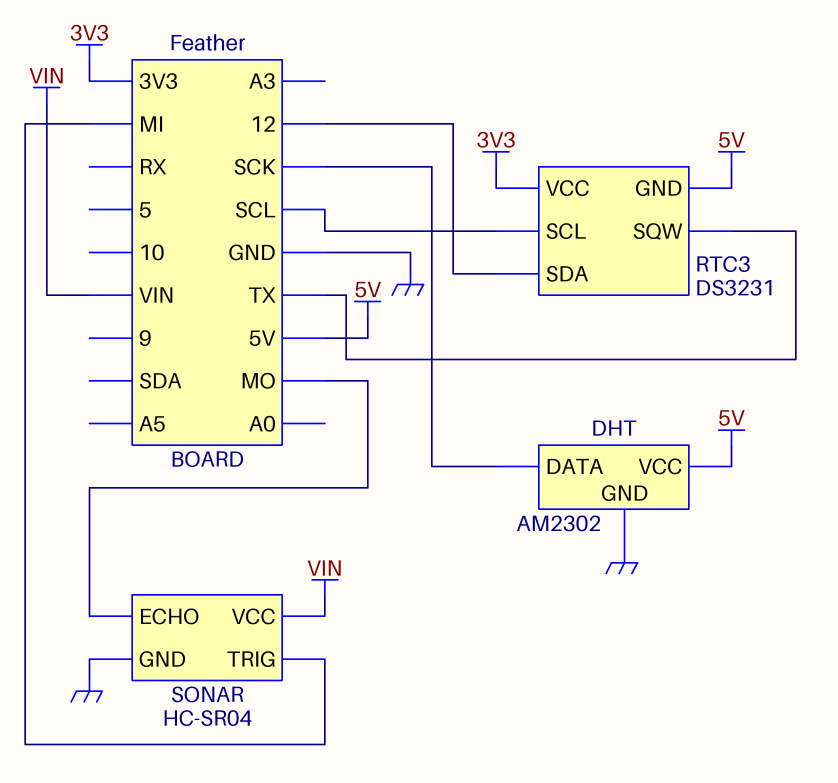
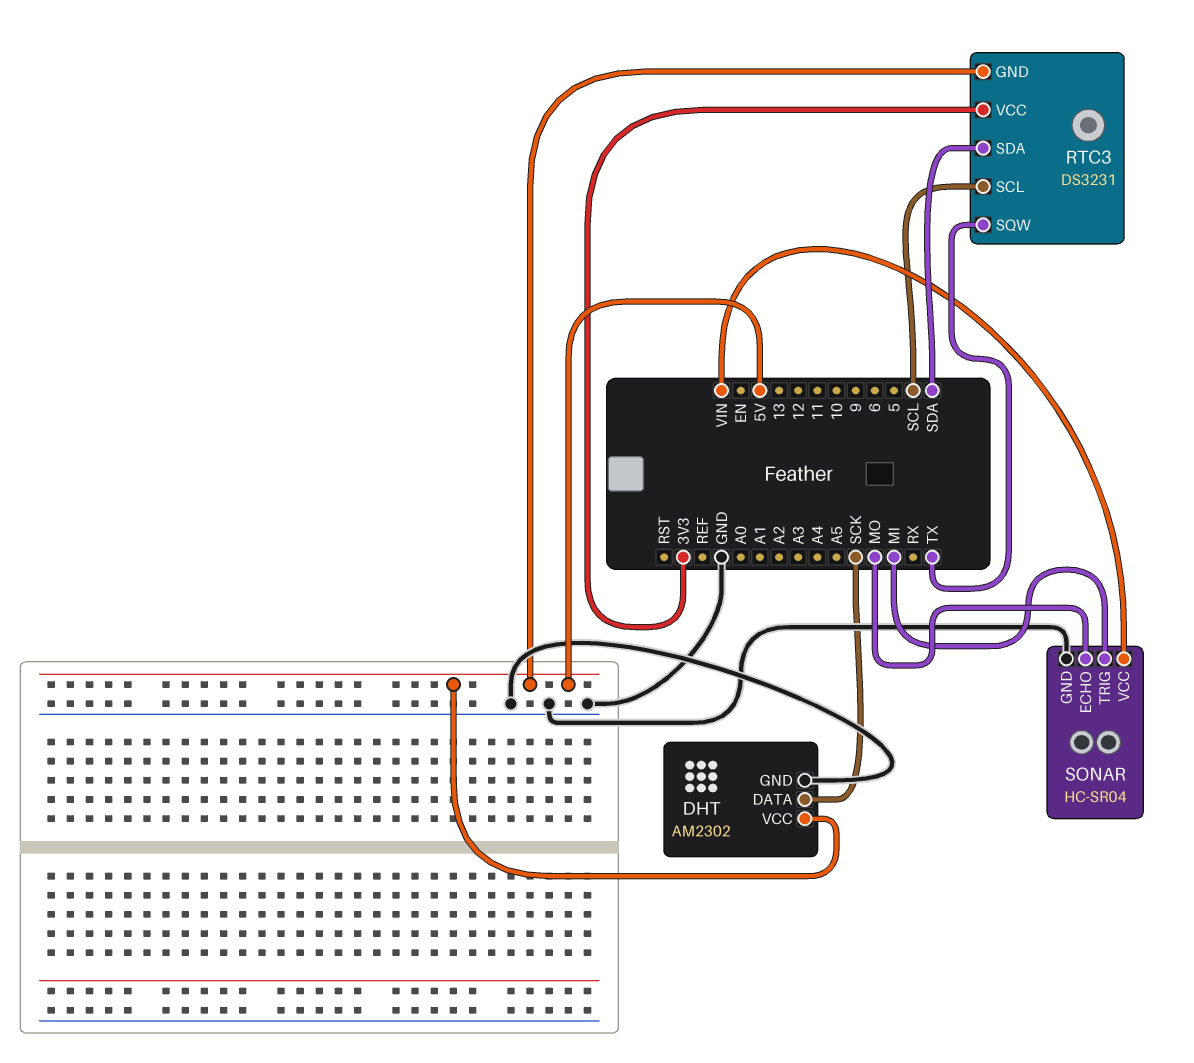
RTC3 pin SDA: 12 -> SDA

